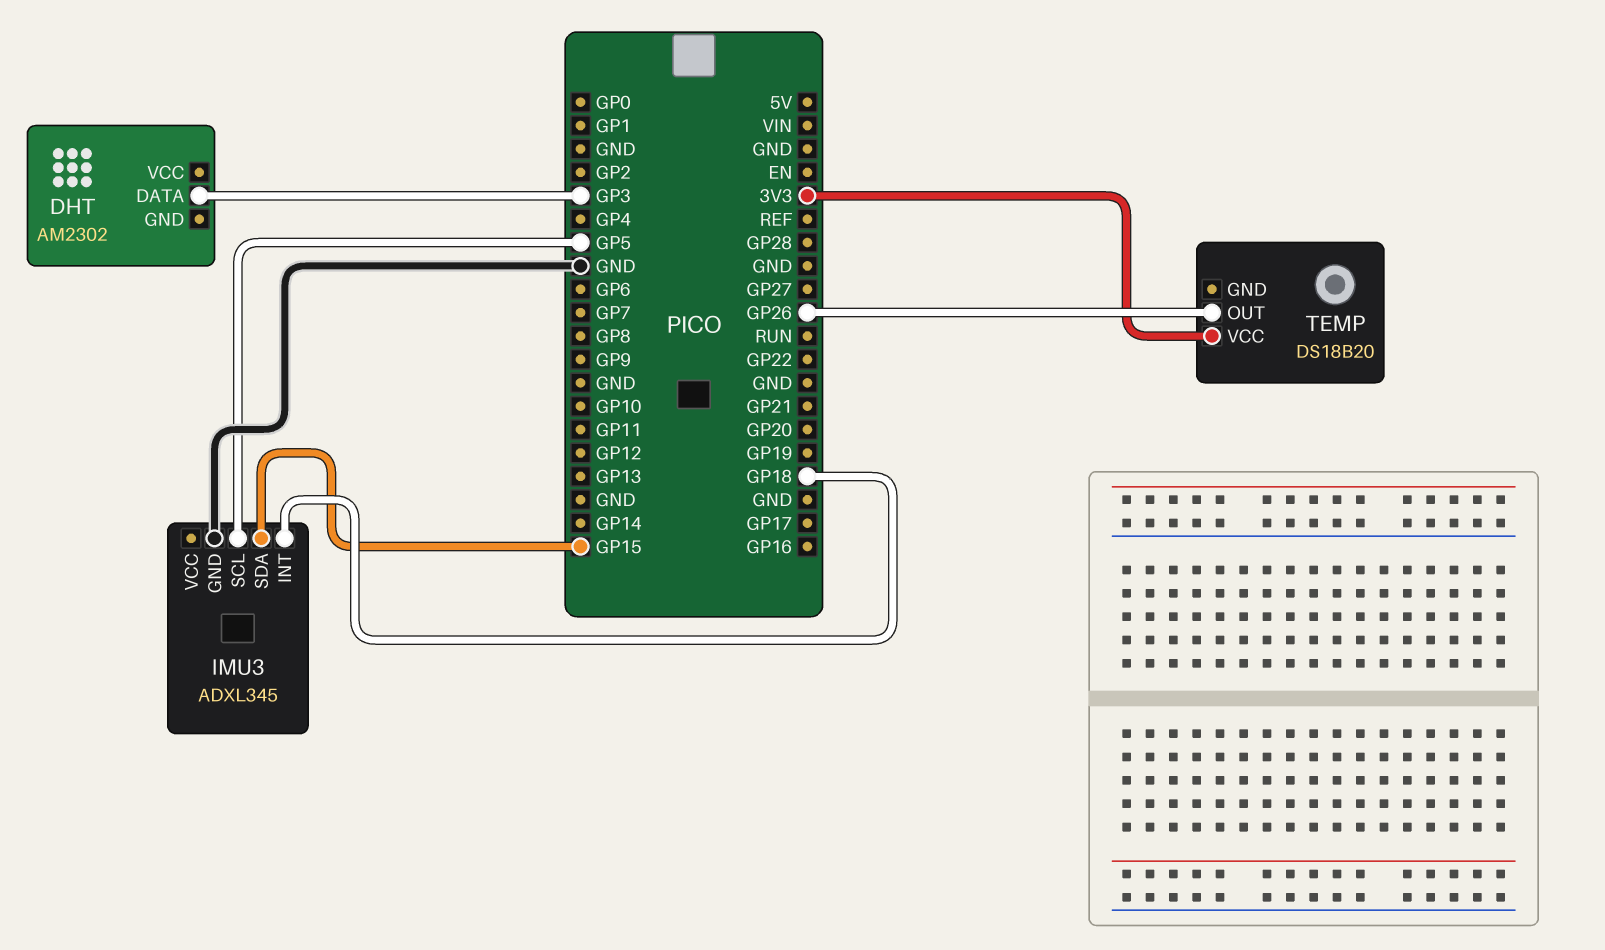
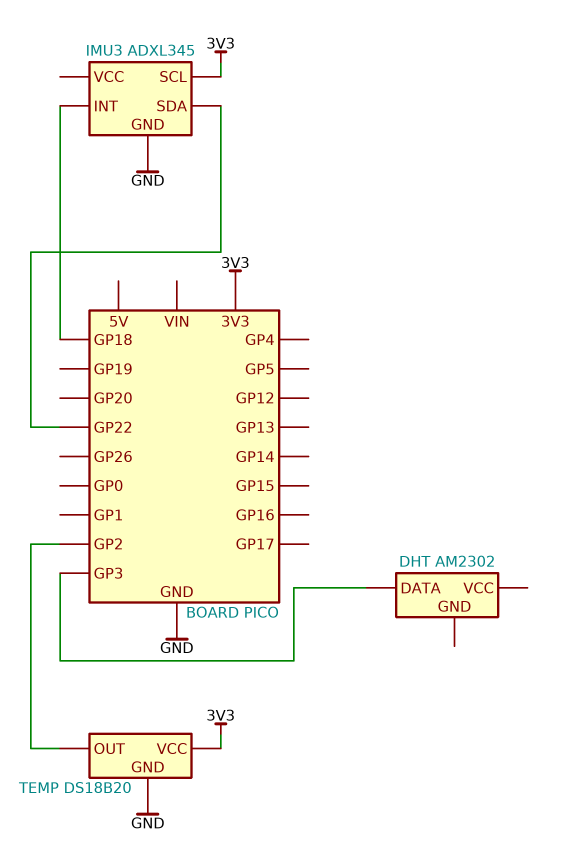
IMU3 pin SCL: GP5 -> 3V3
IMU3 pin SDA: GP15 -> GP22
TEMP pin GND: none -> GND
TEMP pin OUT: GP26 -> GP2

